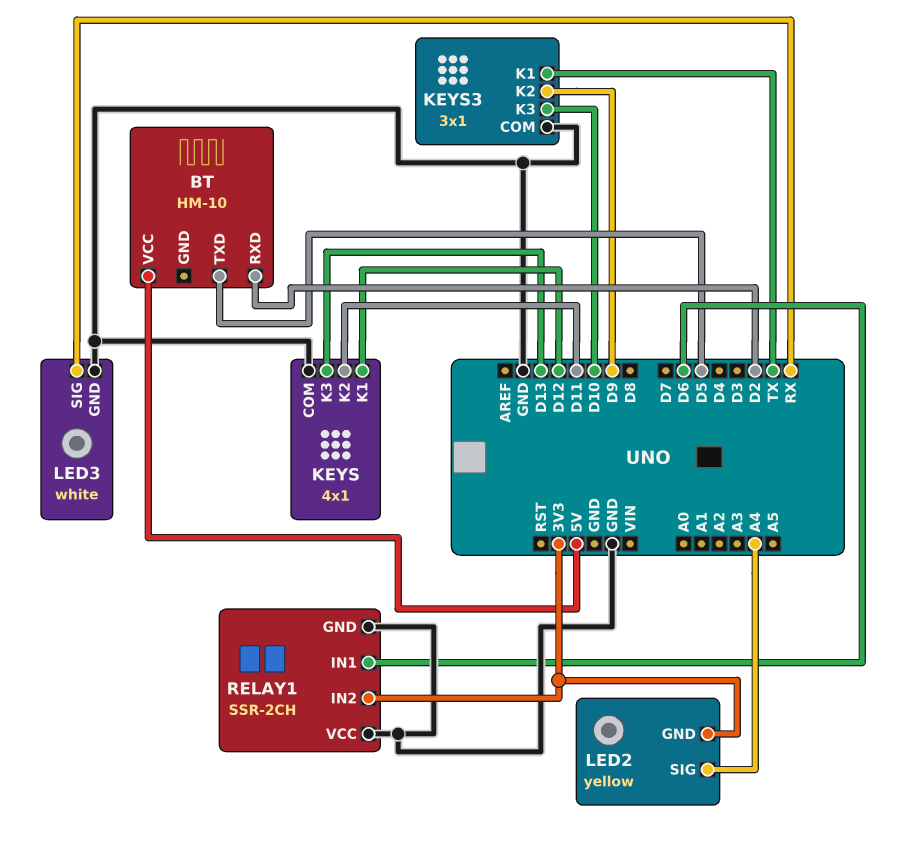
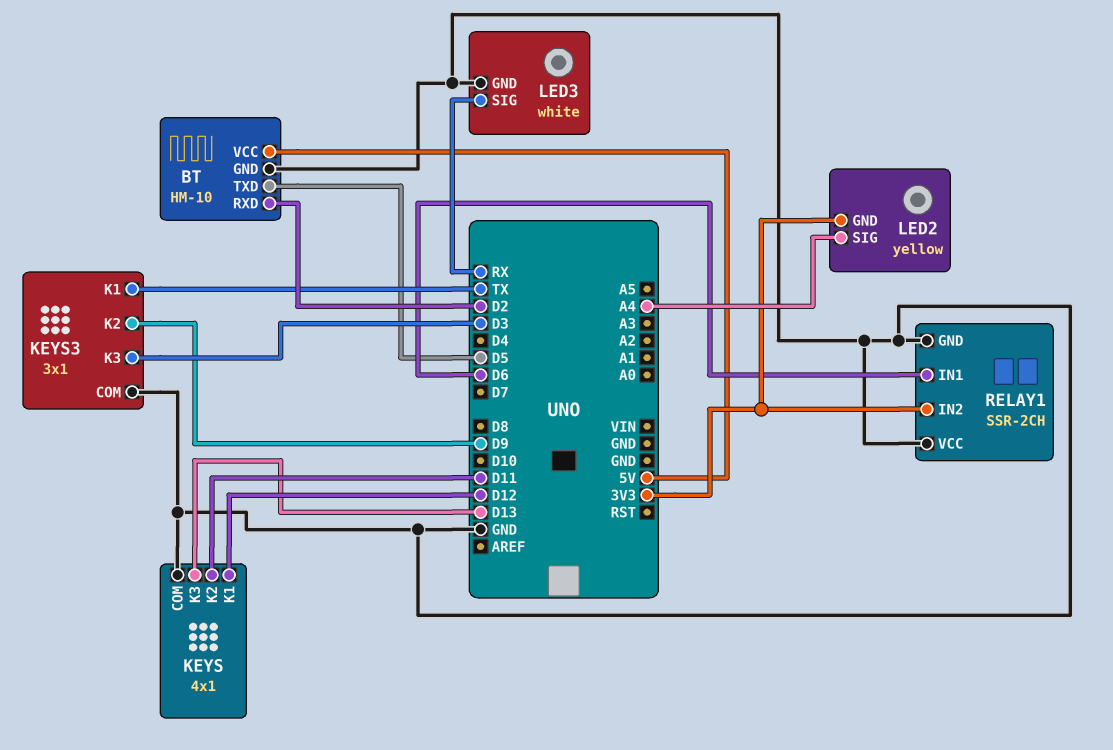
BT pin GND: none -> GND
KEYS3 pin K3: D10 -> D3

